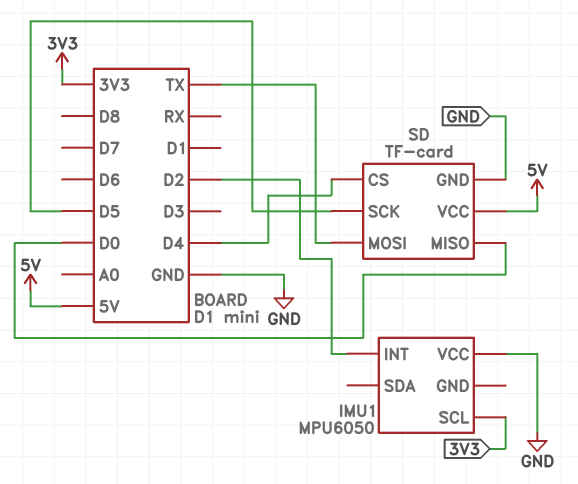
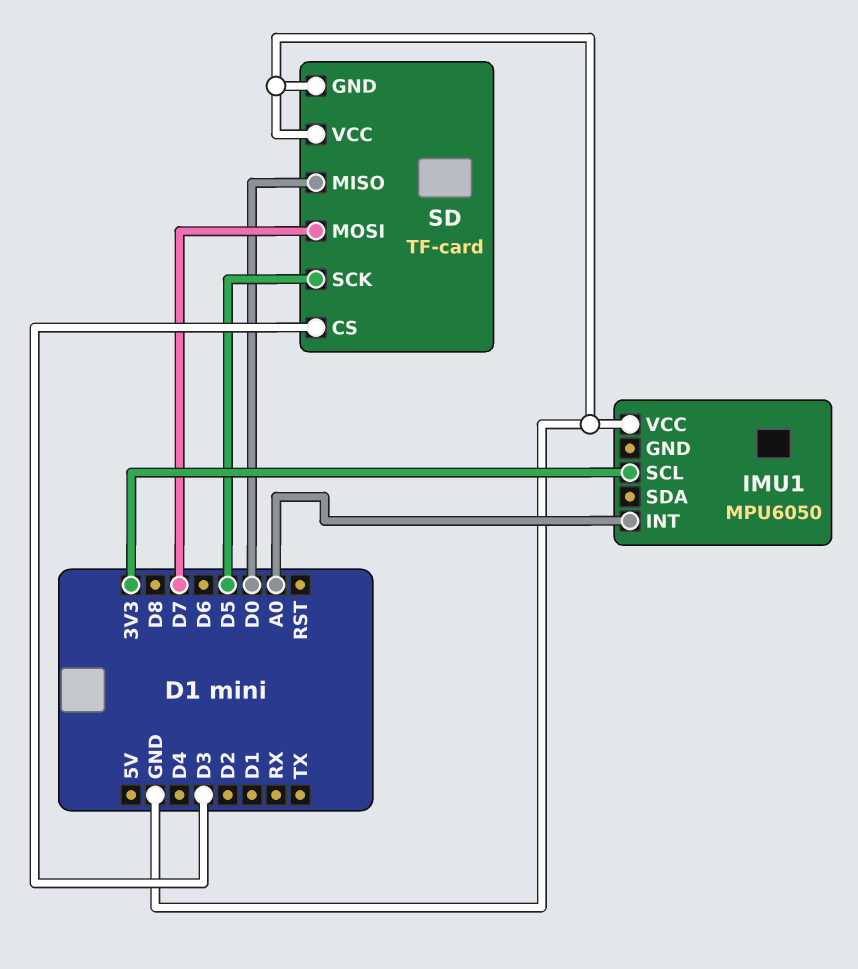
IMU1 pin INT: D2 -> A0
SD pin CS: D4 -> D3
SD pin MOSI: TX -> D7
SD pin VCC: 5V -> GND

